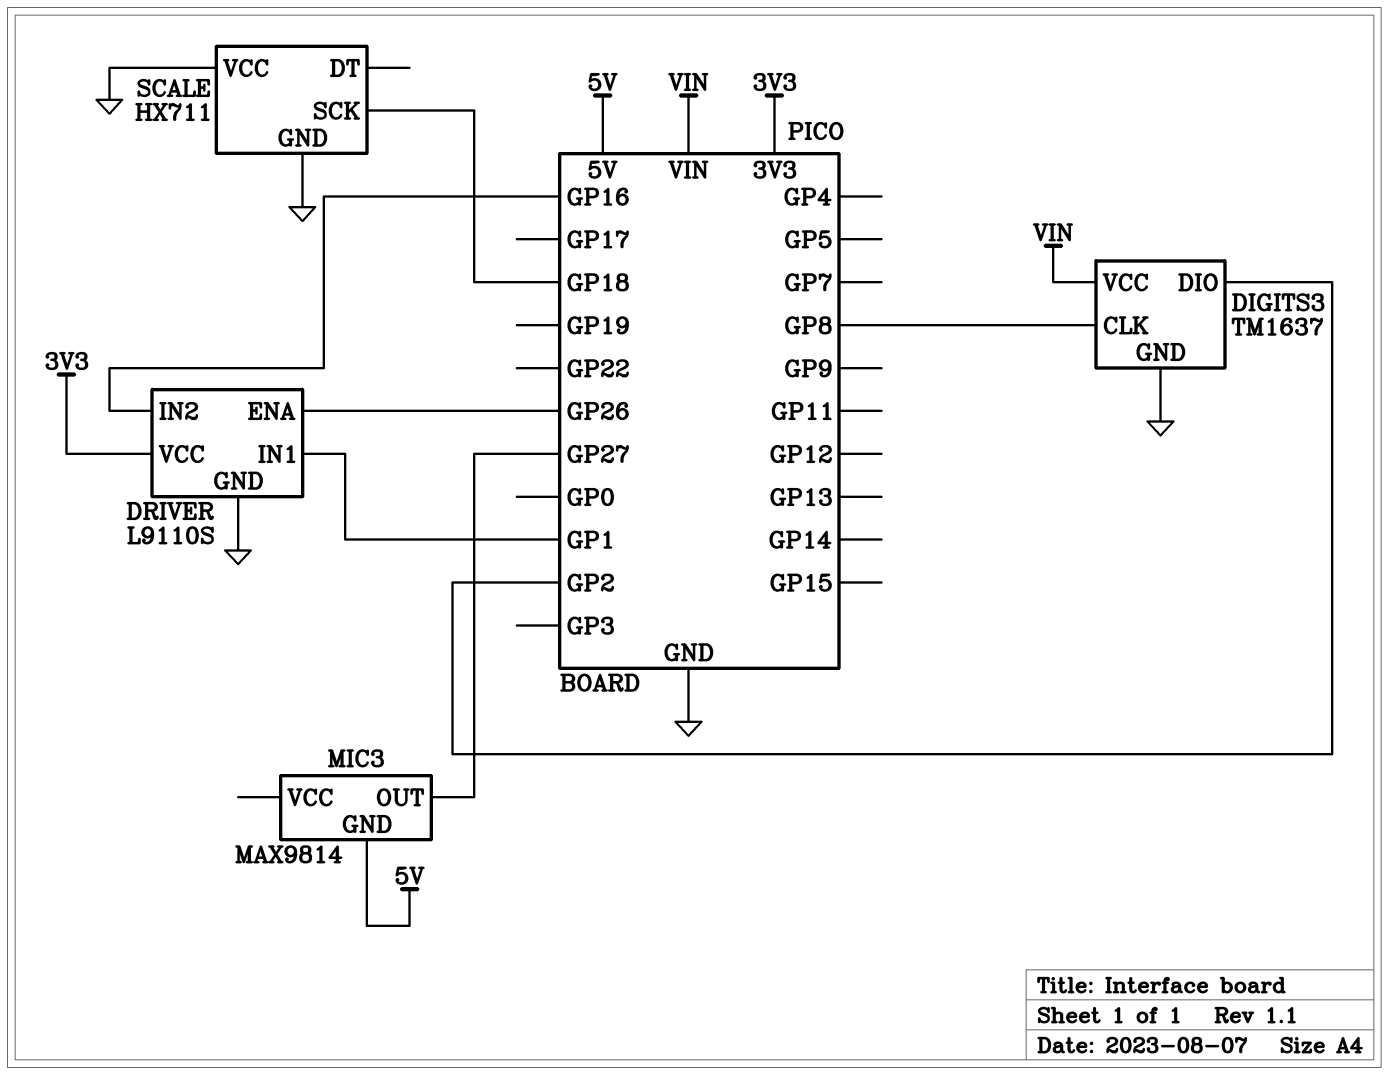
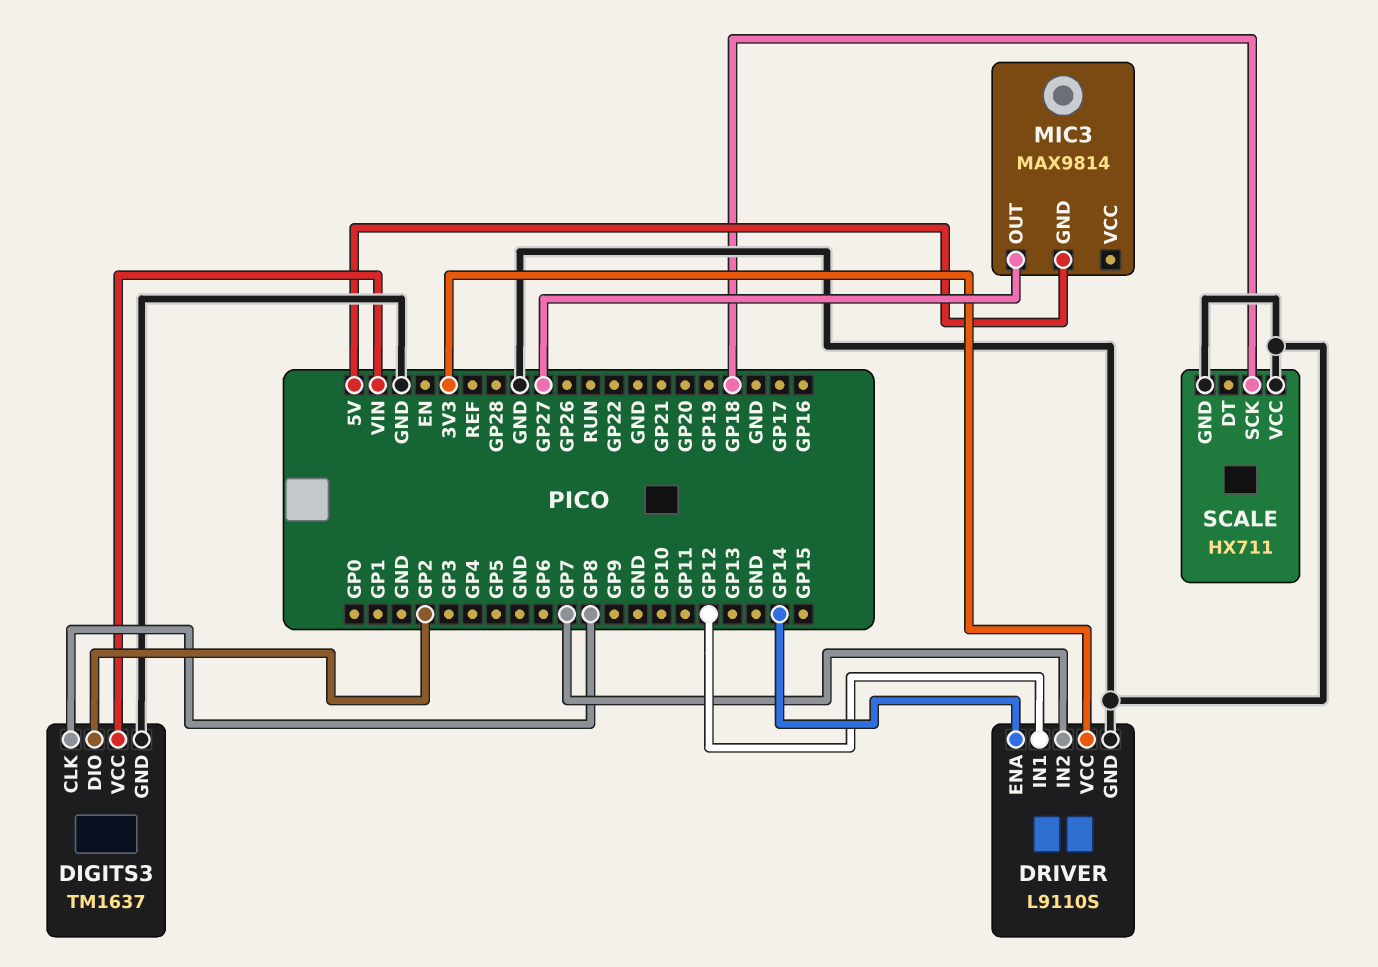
DRIVER pin ENA: GP26 -> GP14
DRIVER pin IN1: GP1 -> GP12
DRIVER pin IN2: GP16 -> GP7

